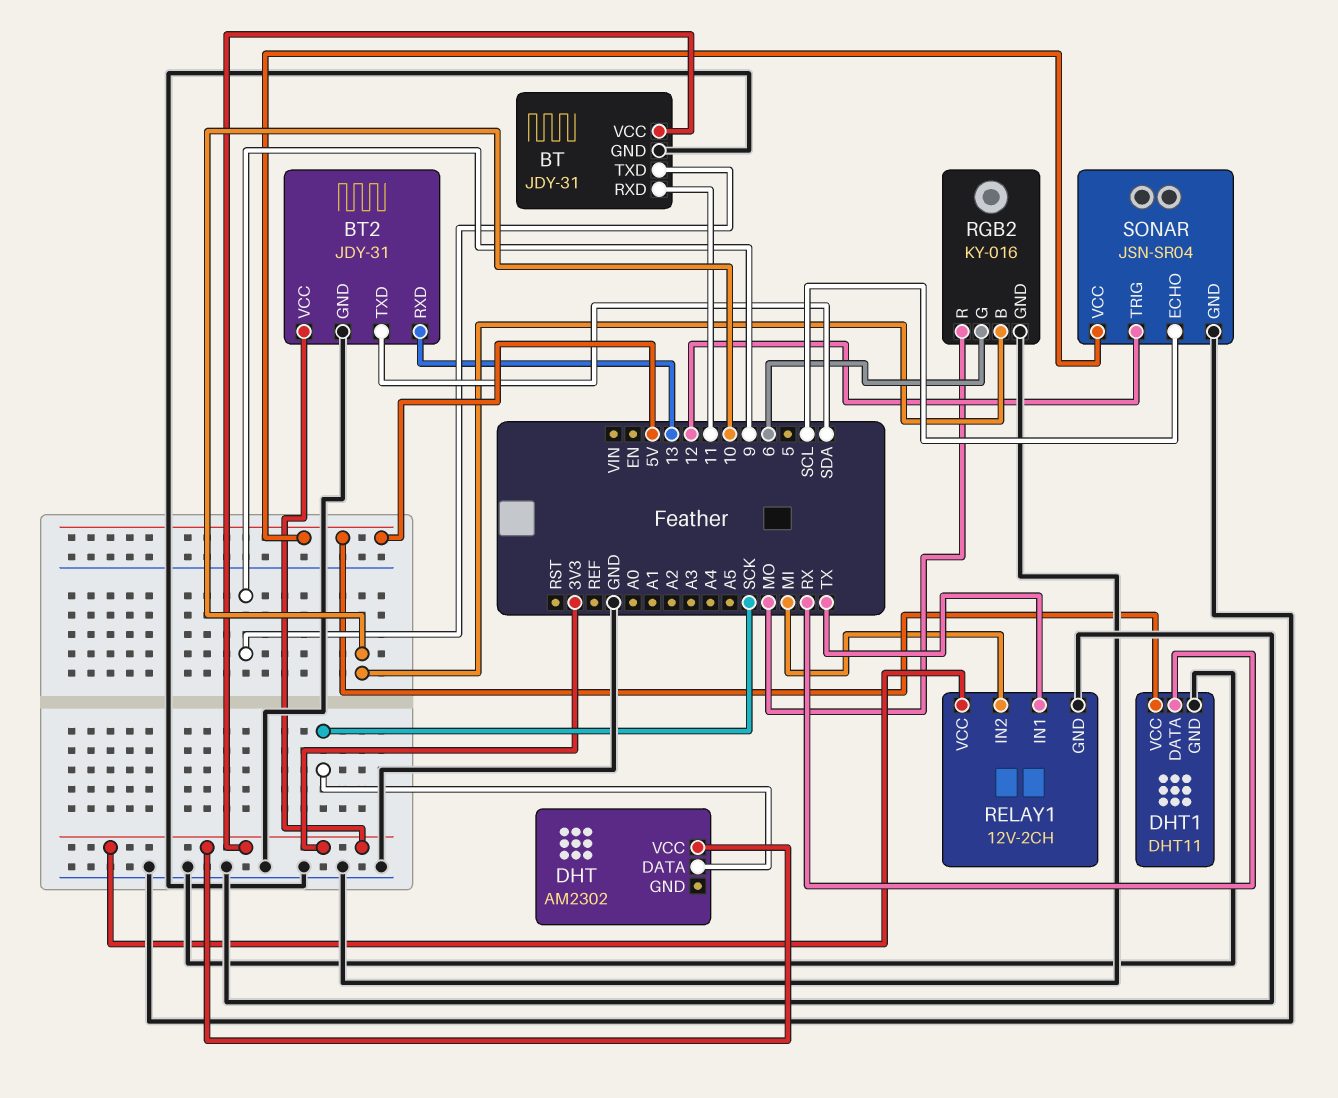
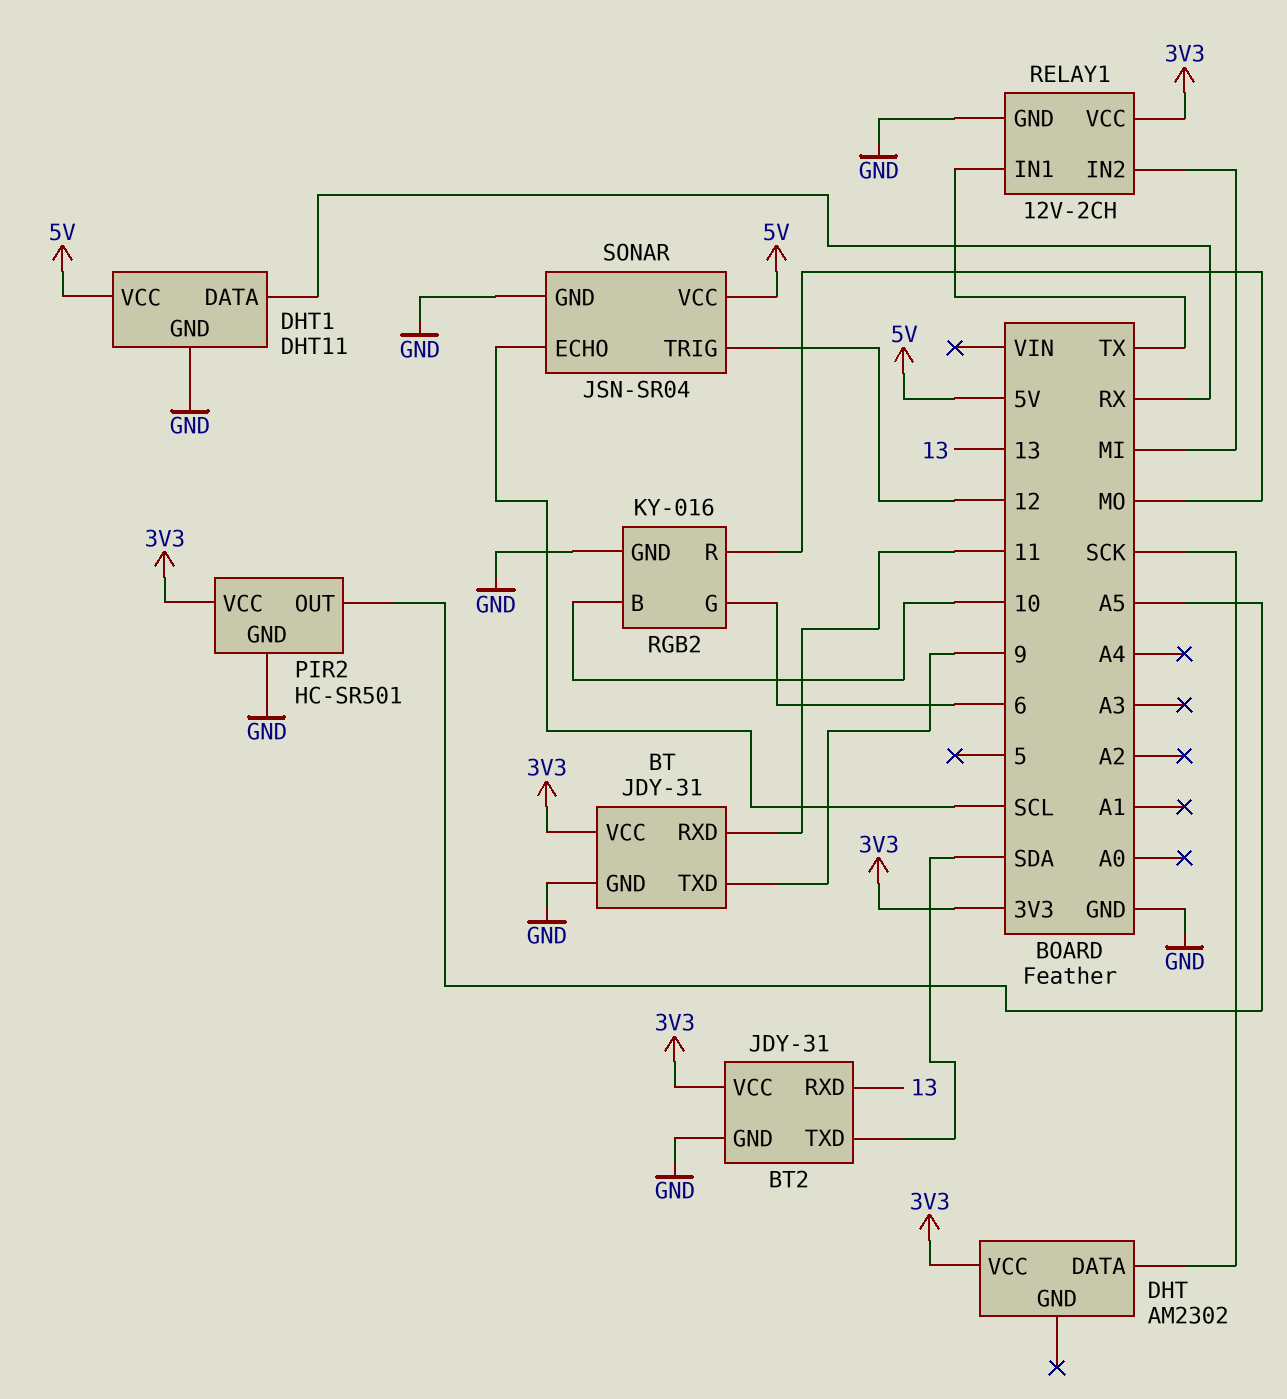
PIR2: none -> HC-SR501
PIR2 pin GND: none -> GND
PIR2 pin OUT: none -> A5
PIR2 pin VCC: none -> 3V3

